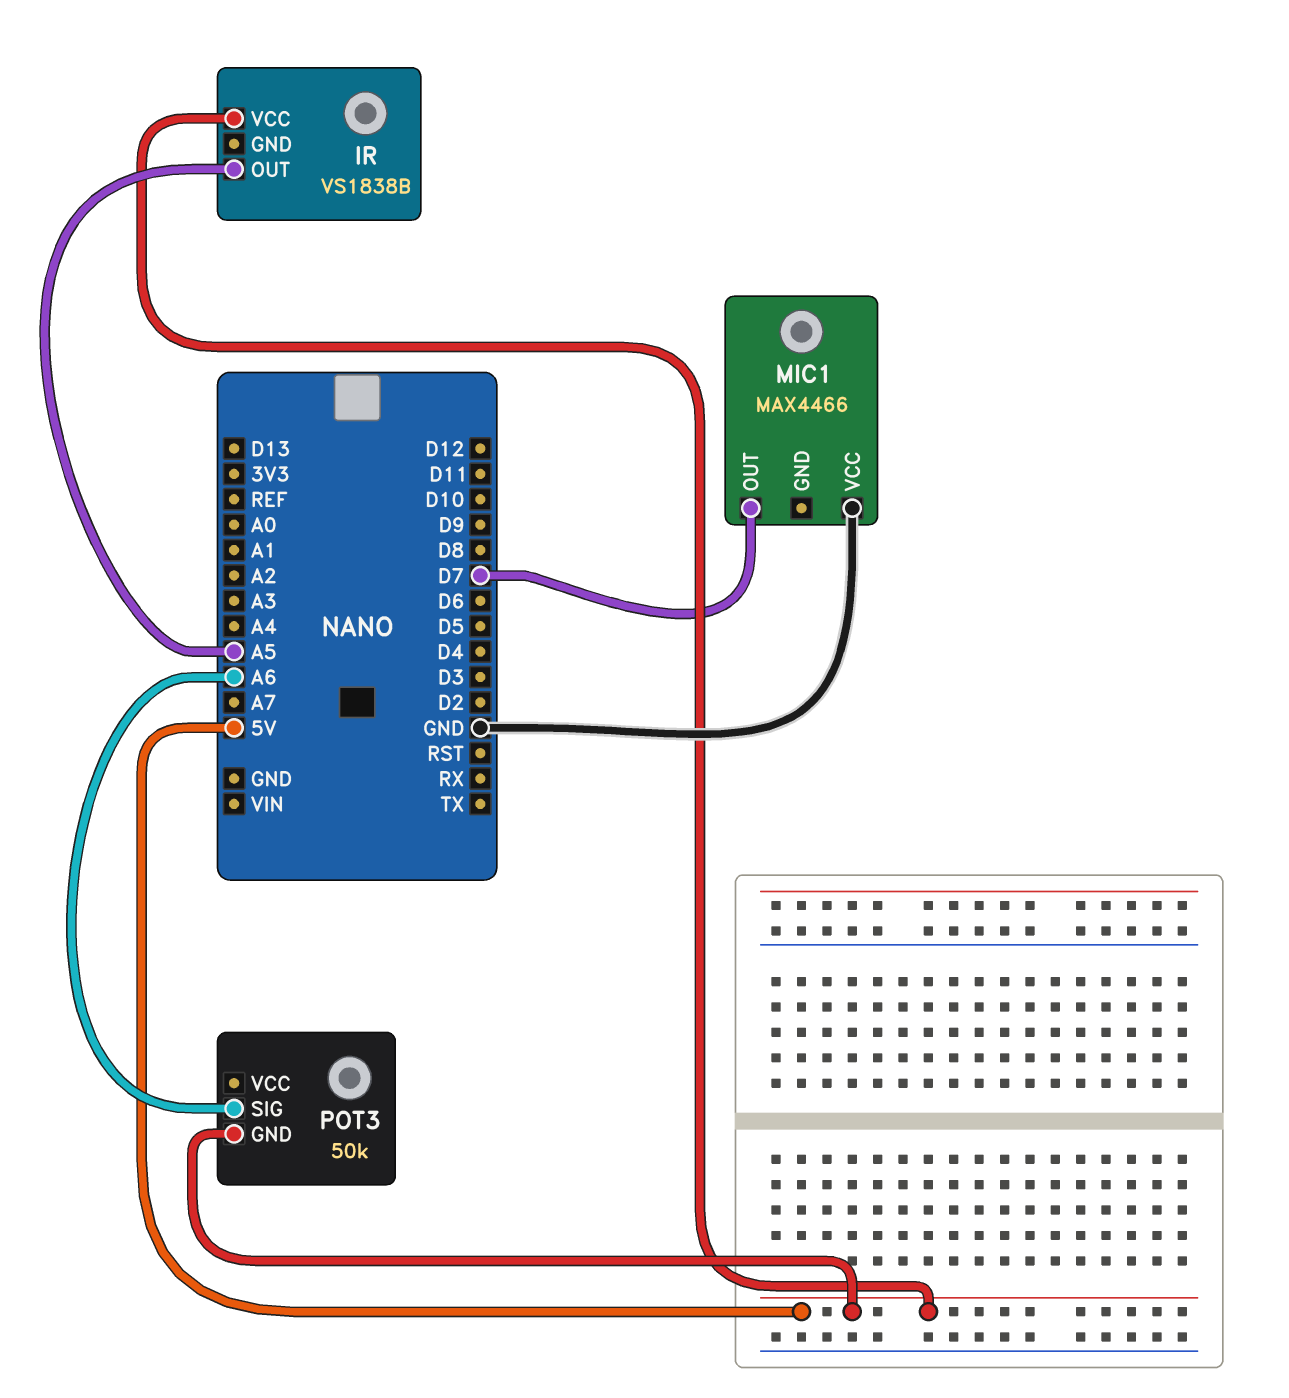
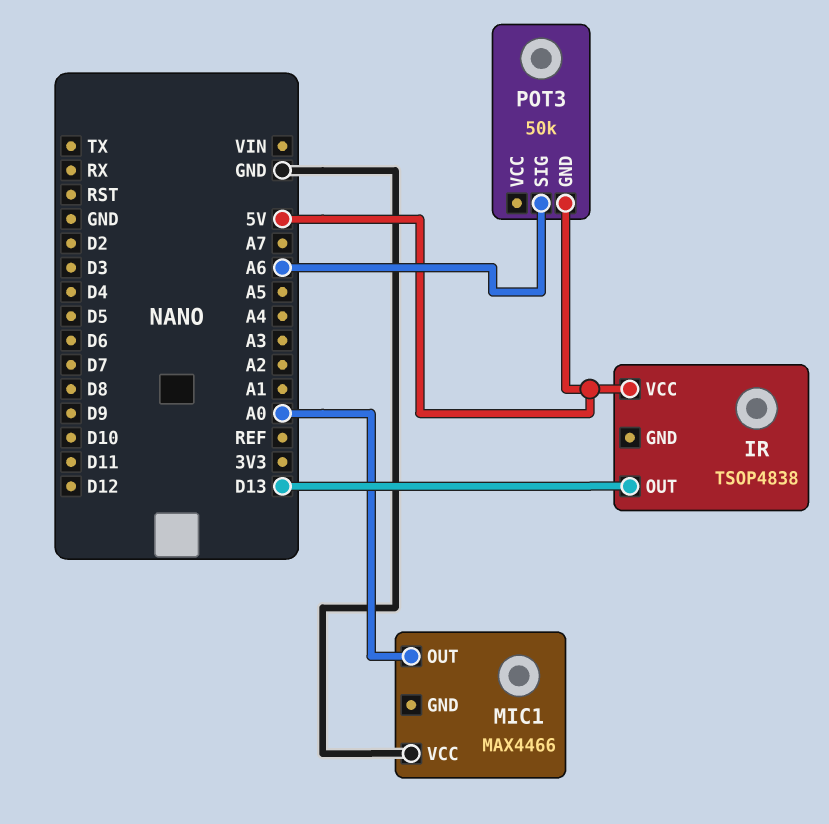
IR: VS1838B -> TSOP4838
IR pin OUT: A5 -> D13
MIC1 pin OUT: D7 -> A0

